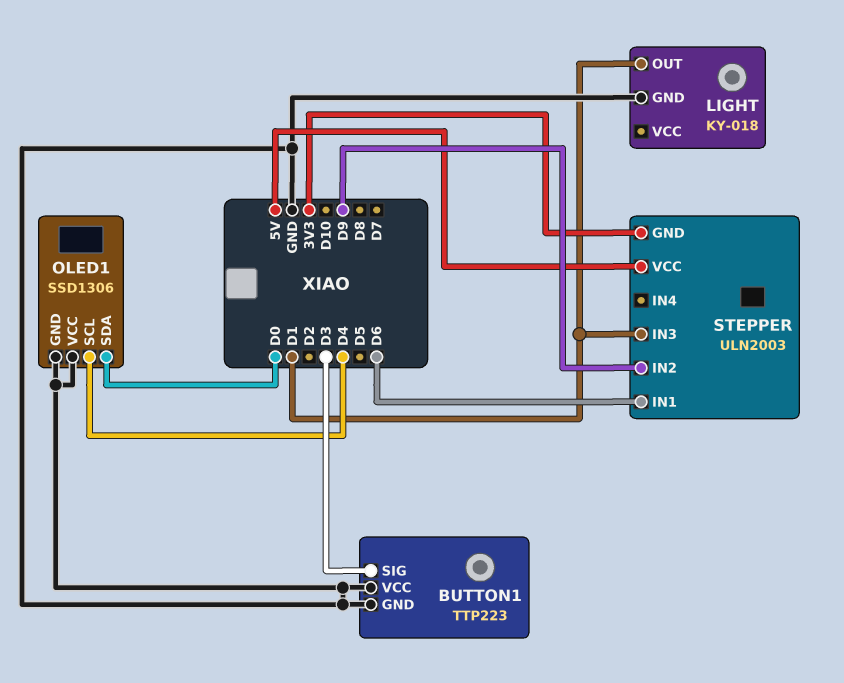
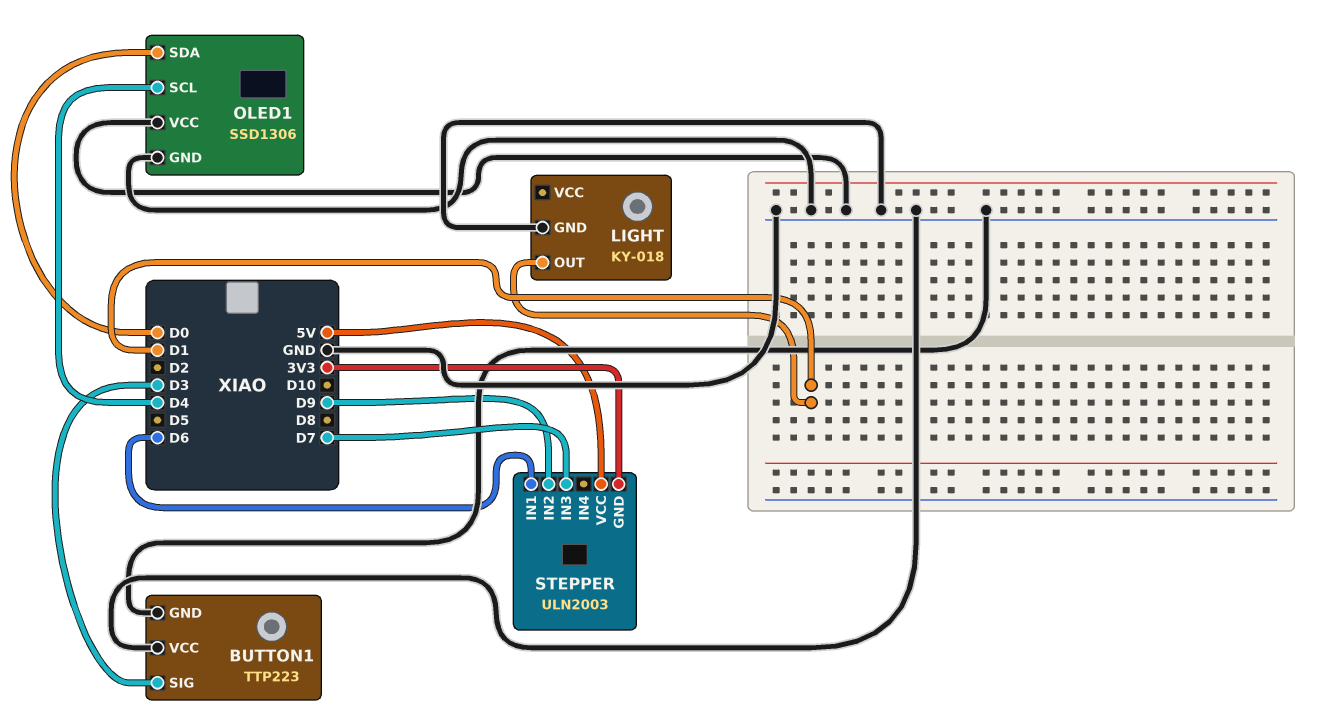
STEPPER pin IN3: D1 -> D7

